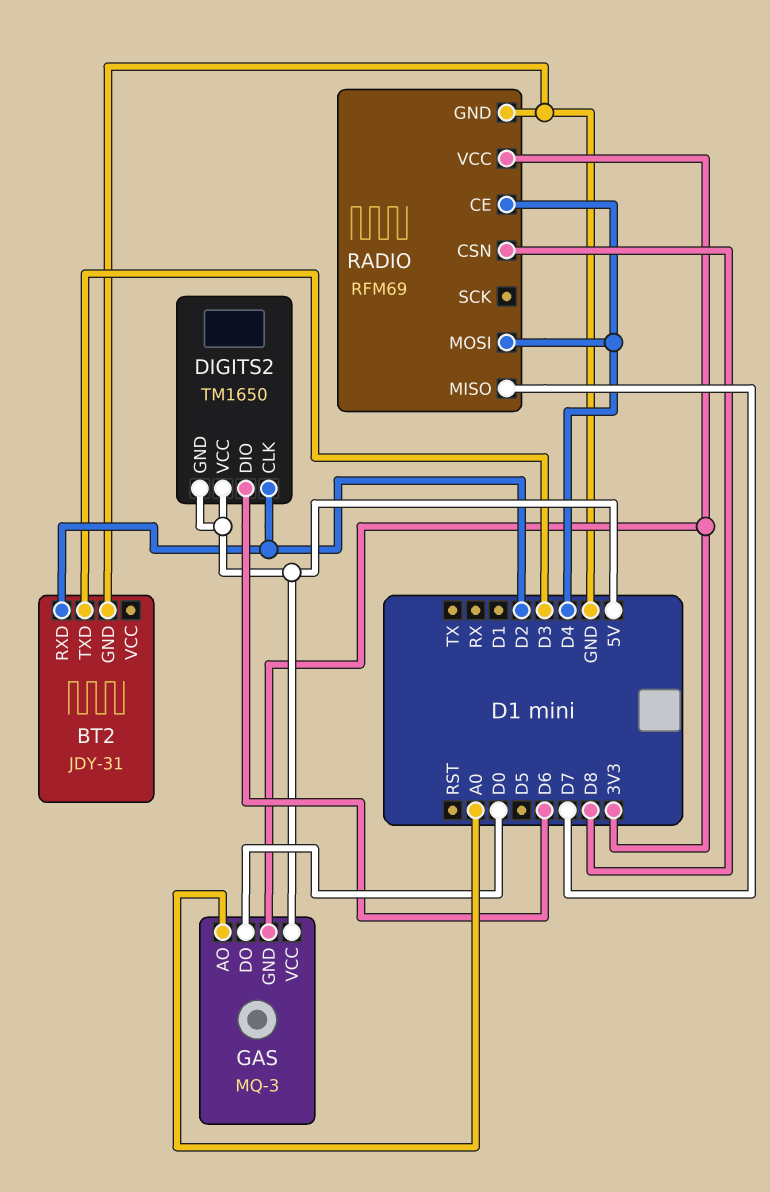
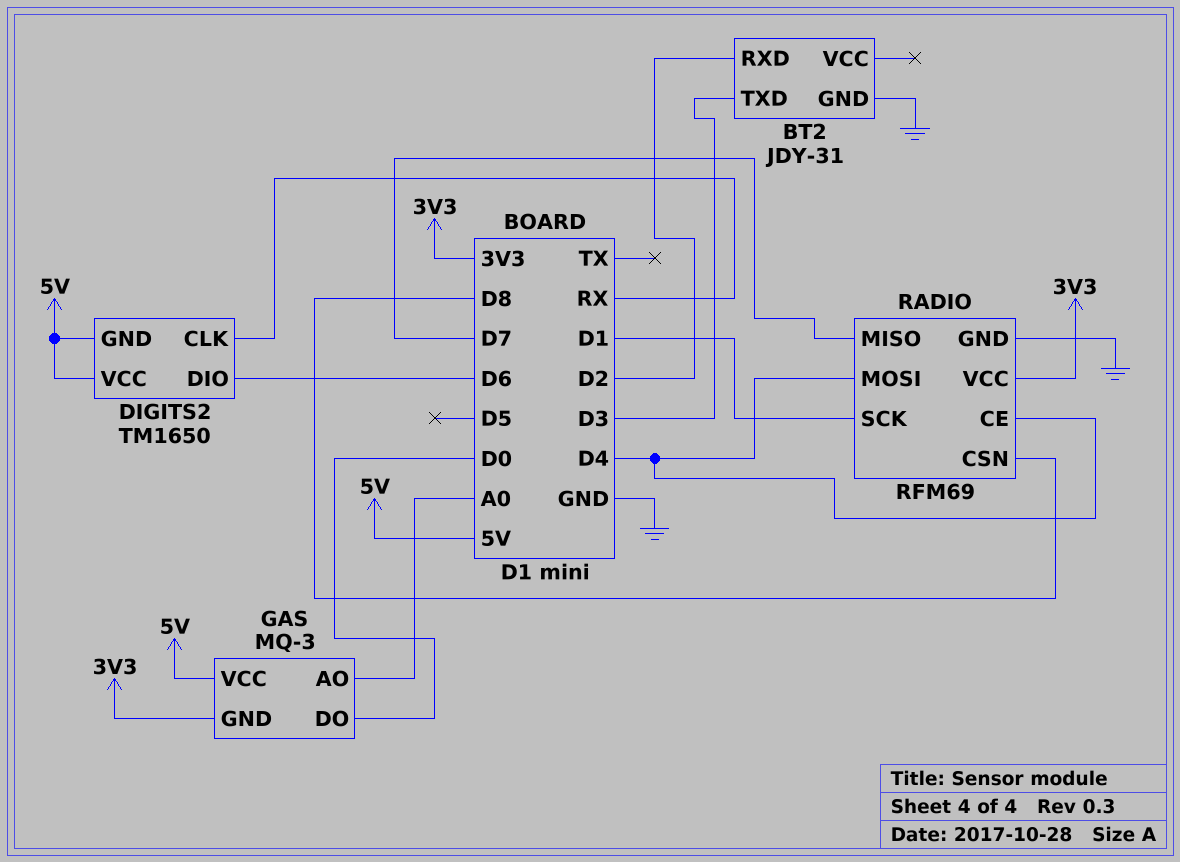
DIGITS2 pin CLK: D2 -> RX
RADIO pin SCK: none -> D1

